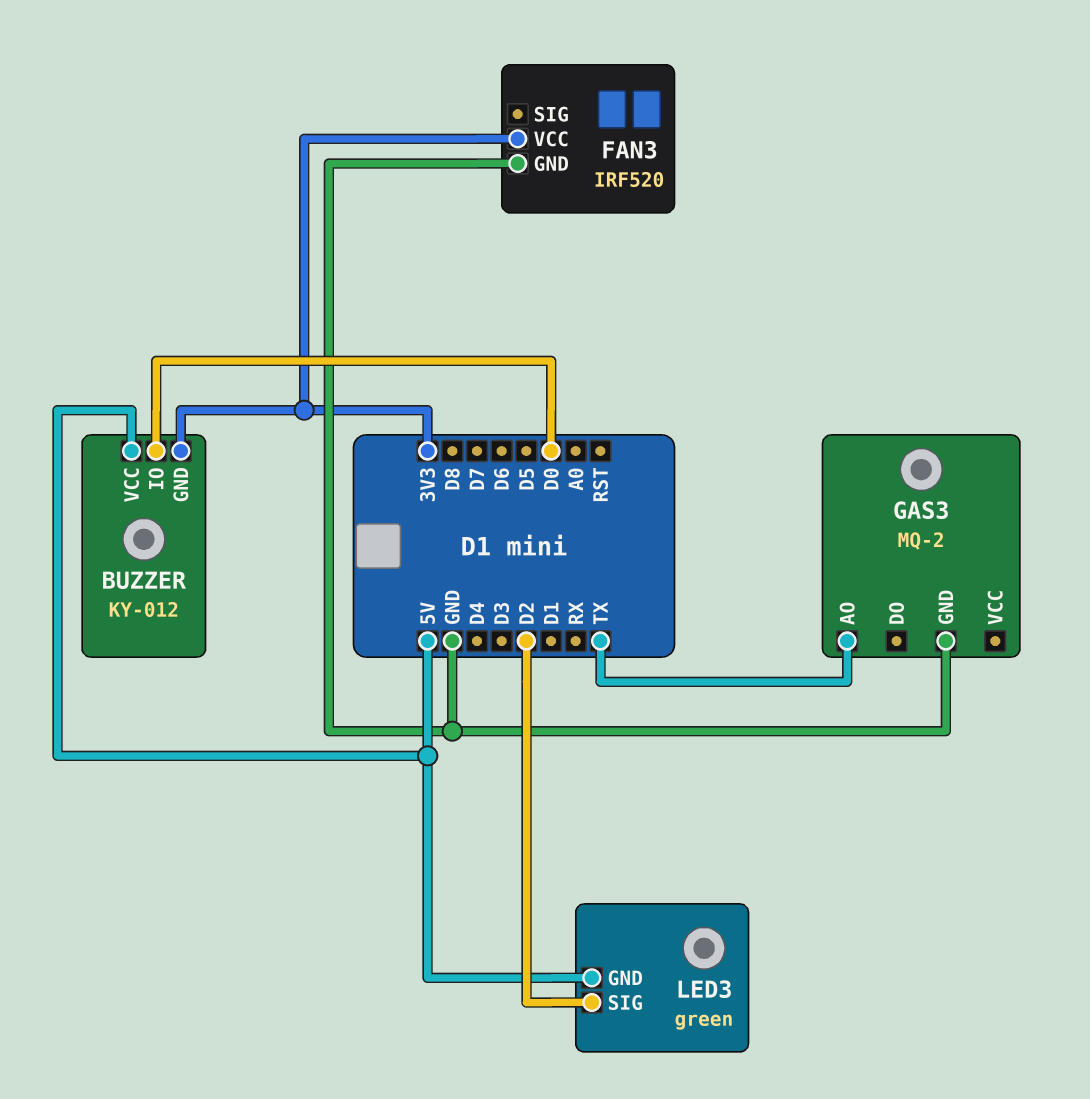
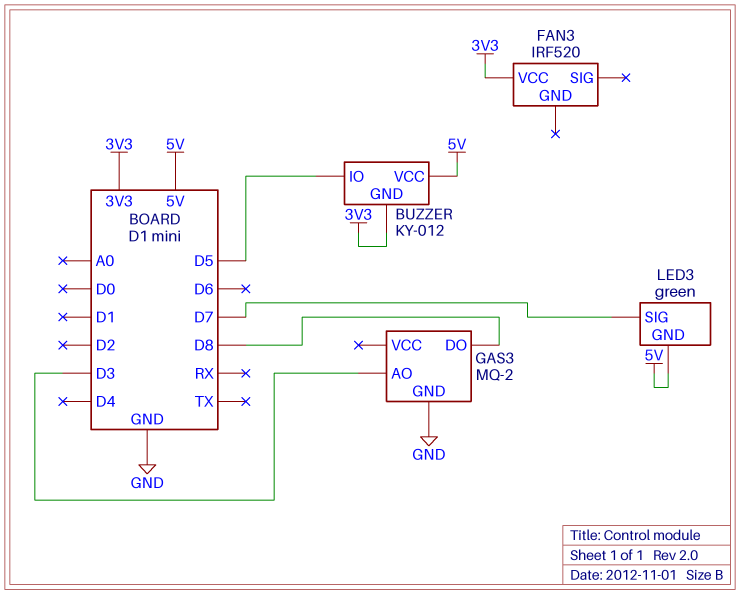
BUZZER pin IO: D0 -> D5
FAN3 pin GND: GND -> none
GAS3 pin AO: TX -> D3
GAS3 pin DO: none -> D8
LED3 pin SIG: D2 -> D7

